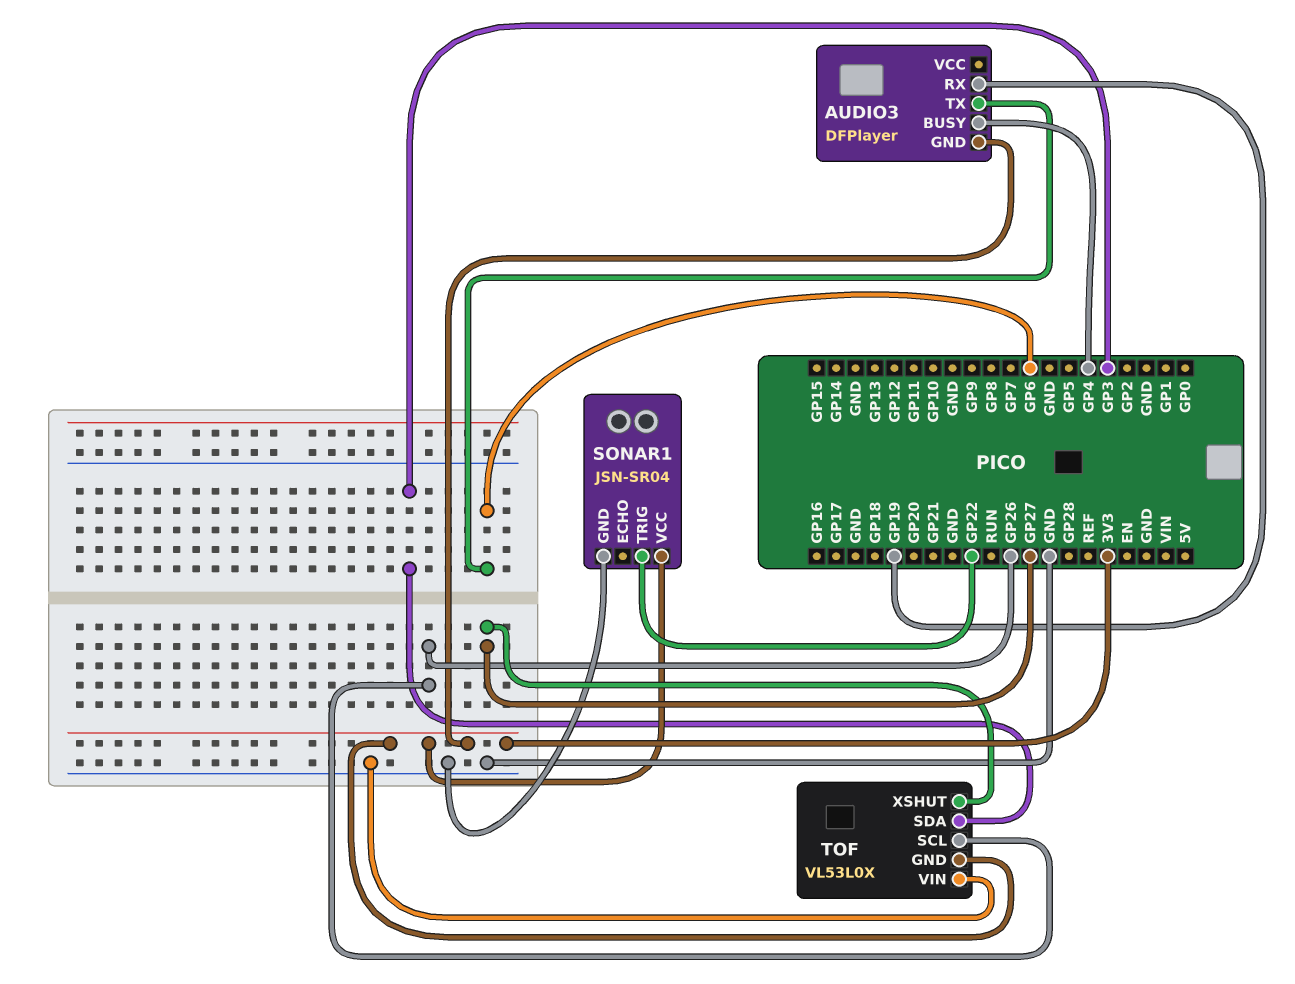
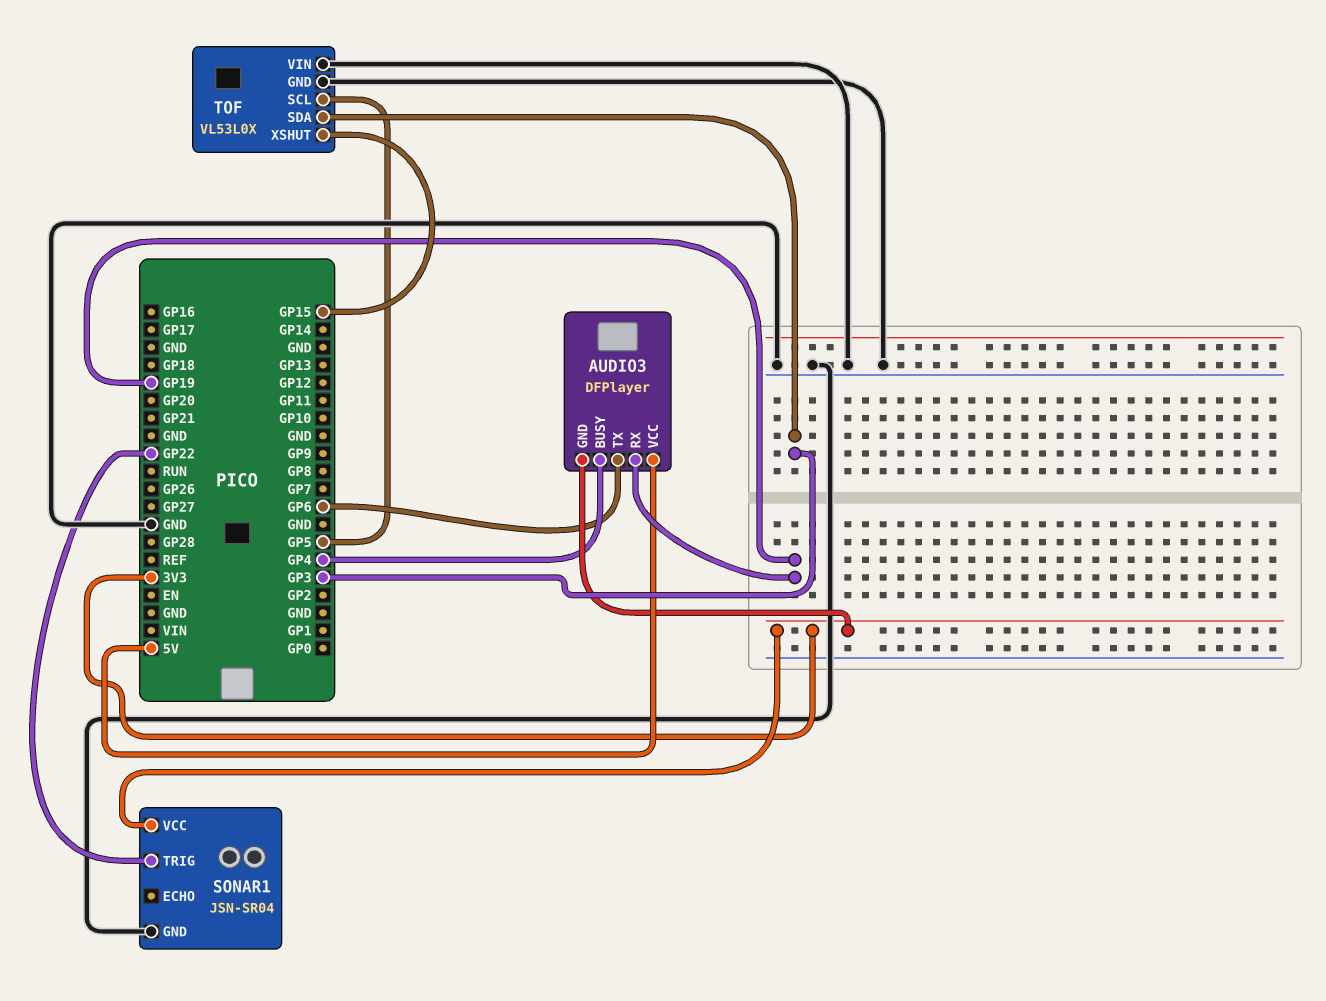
AUDIO3 pin VCC: none -> 5V
TOF pin GND: 3V3 -> GND
TOF pin SCL: GP26 -> GP5
TOF pin XSHUT: GP27 -> GP15

